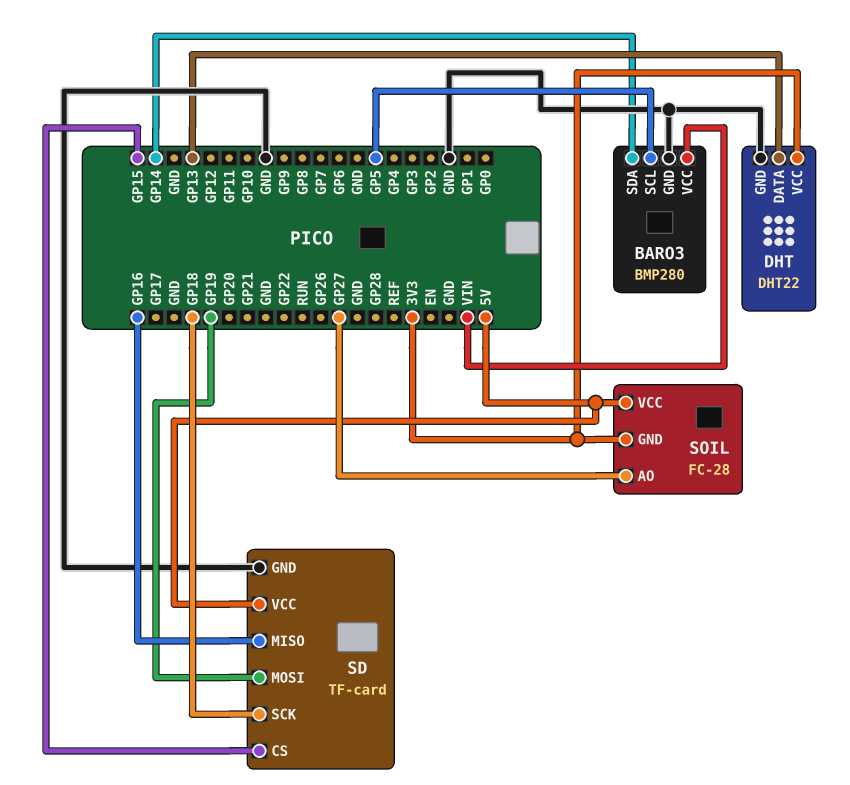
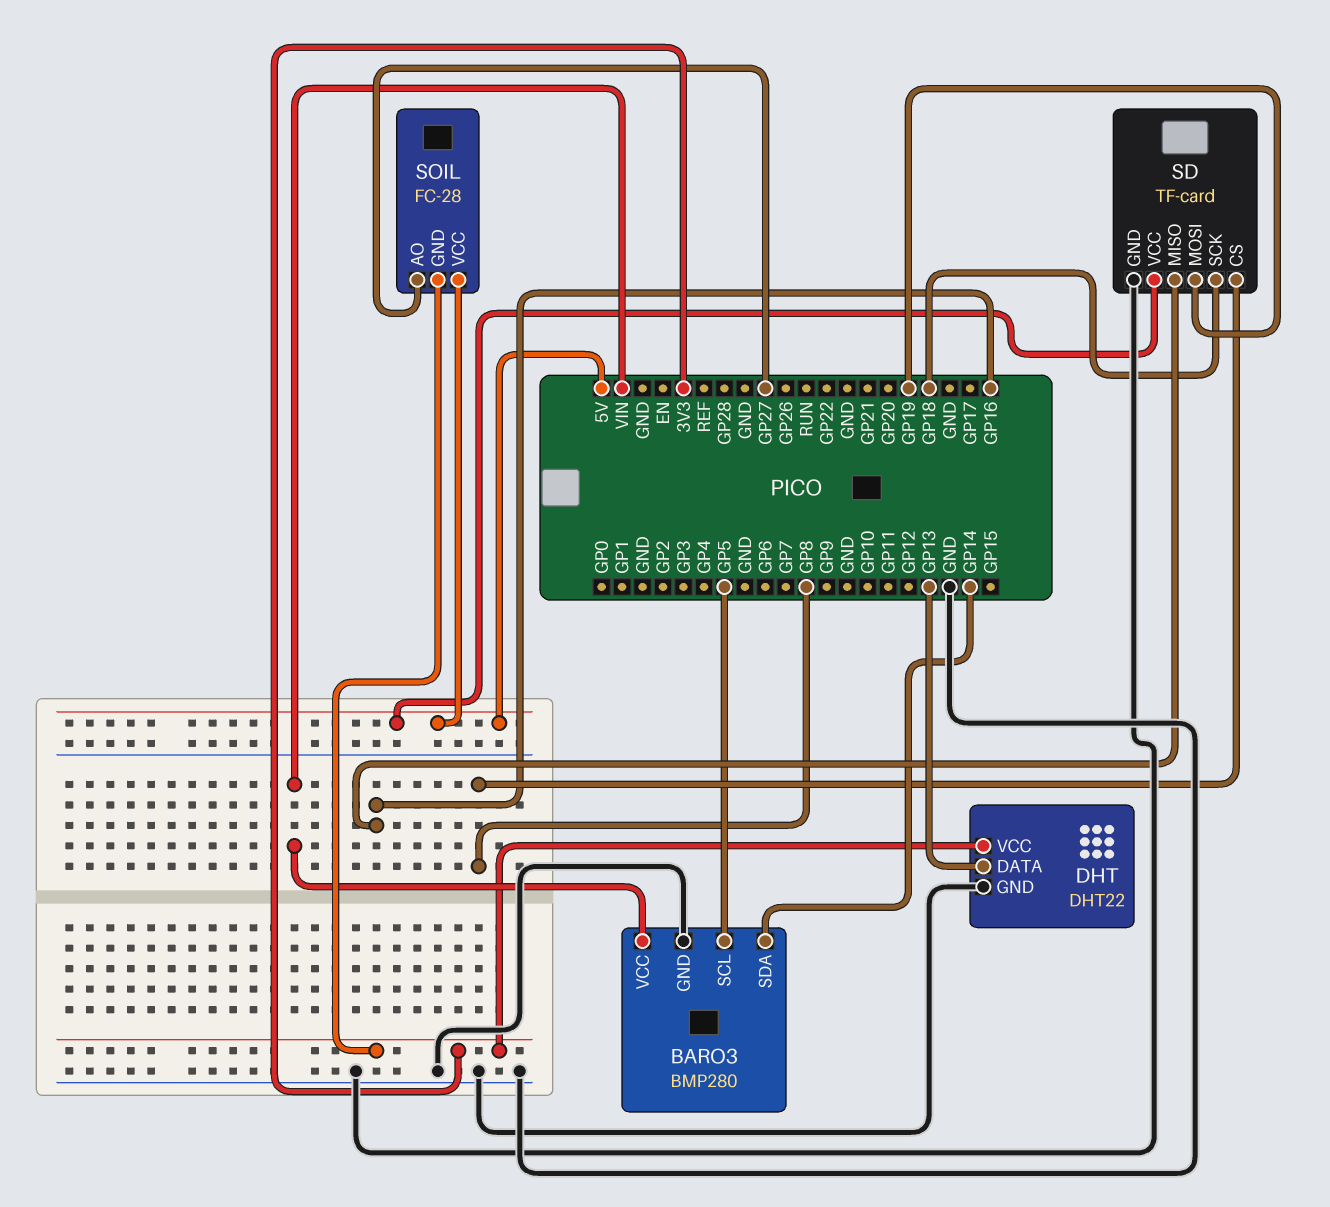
SD pin CS: GP15 -> GP8

